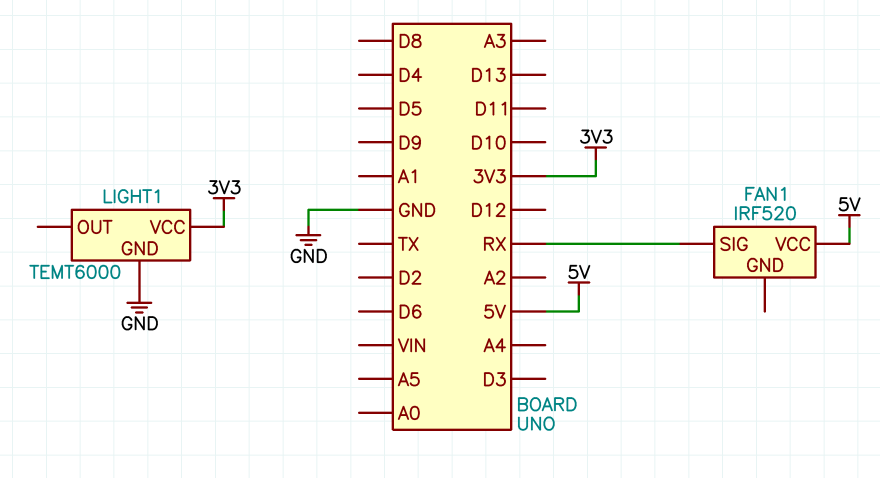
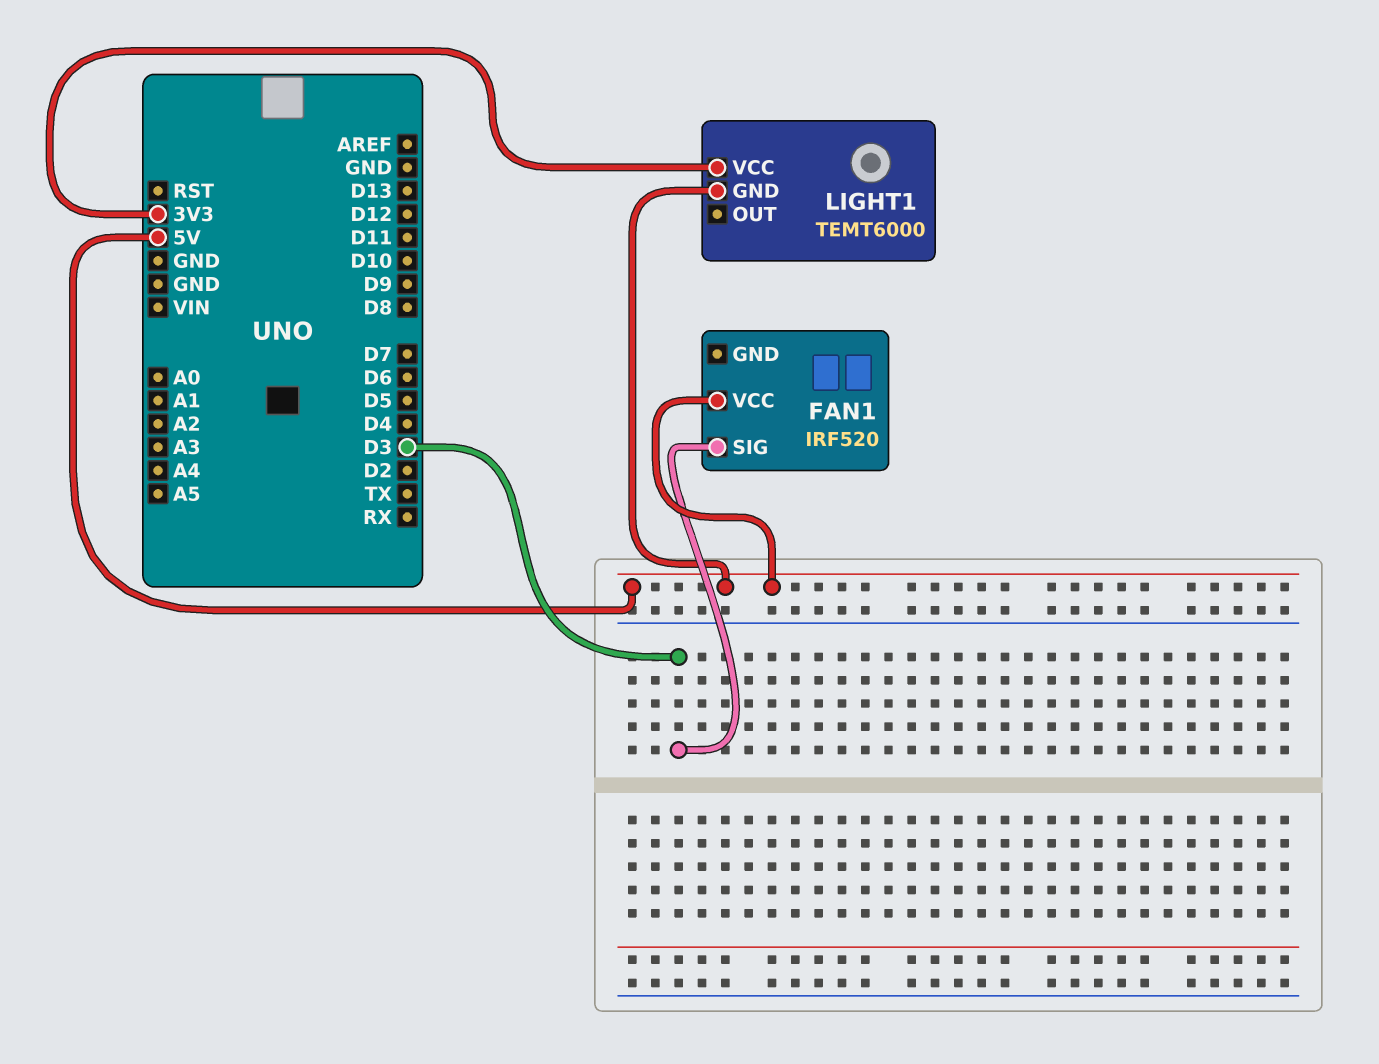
FAN1 pin SIG: RX -> D3
LIGHT1 pin GND: GND -> 5V

